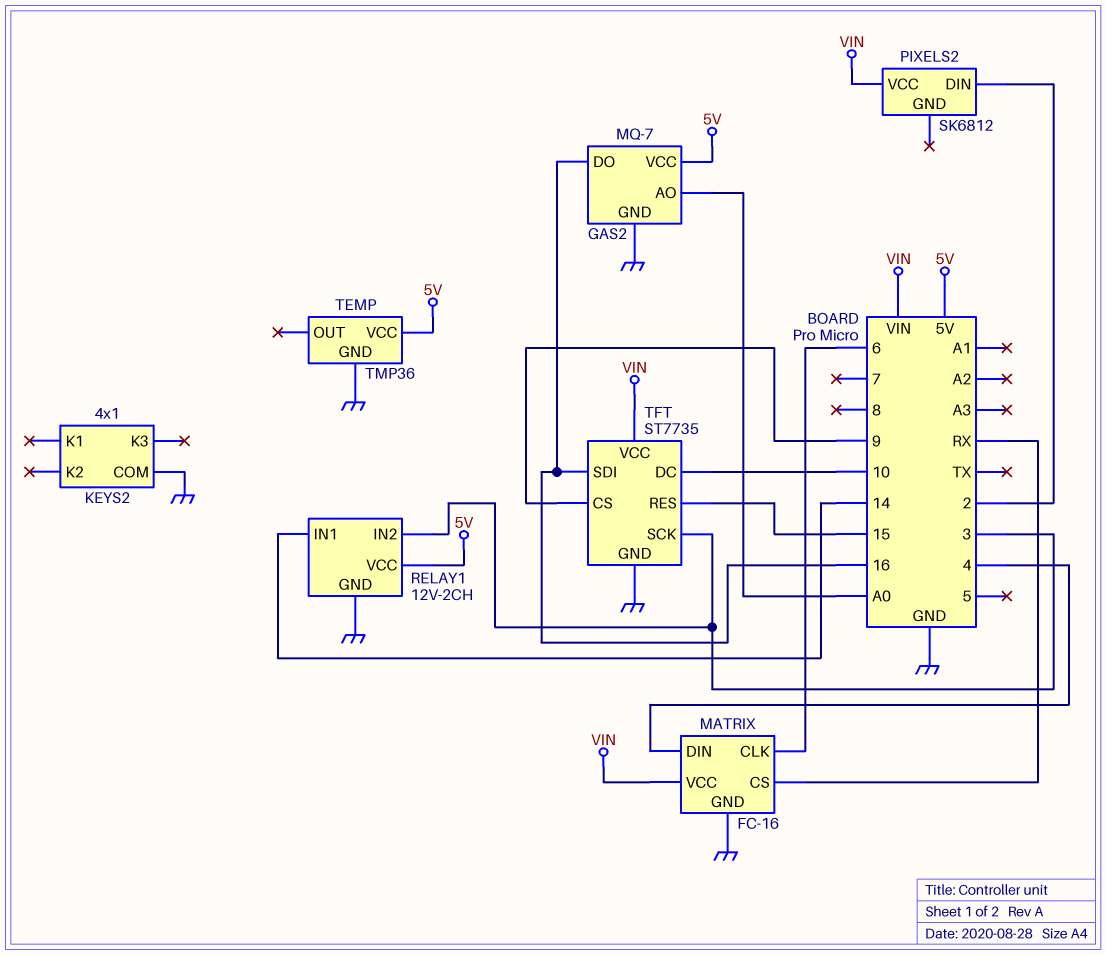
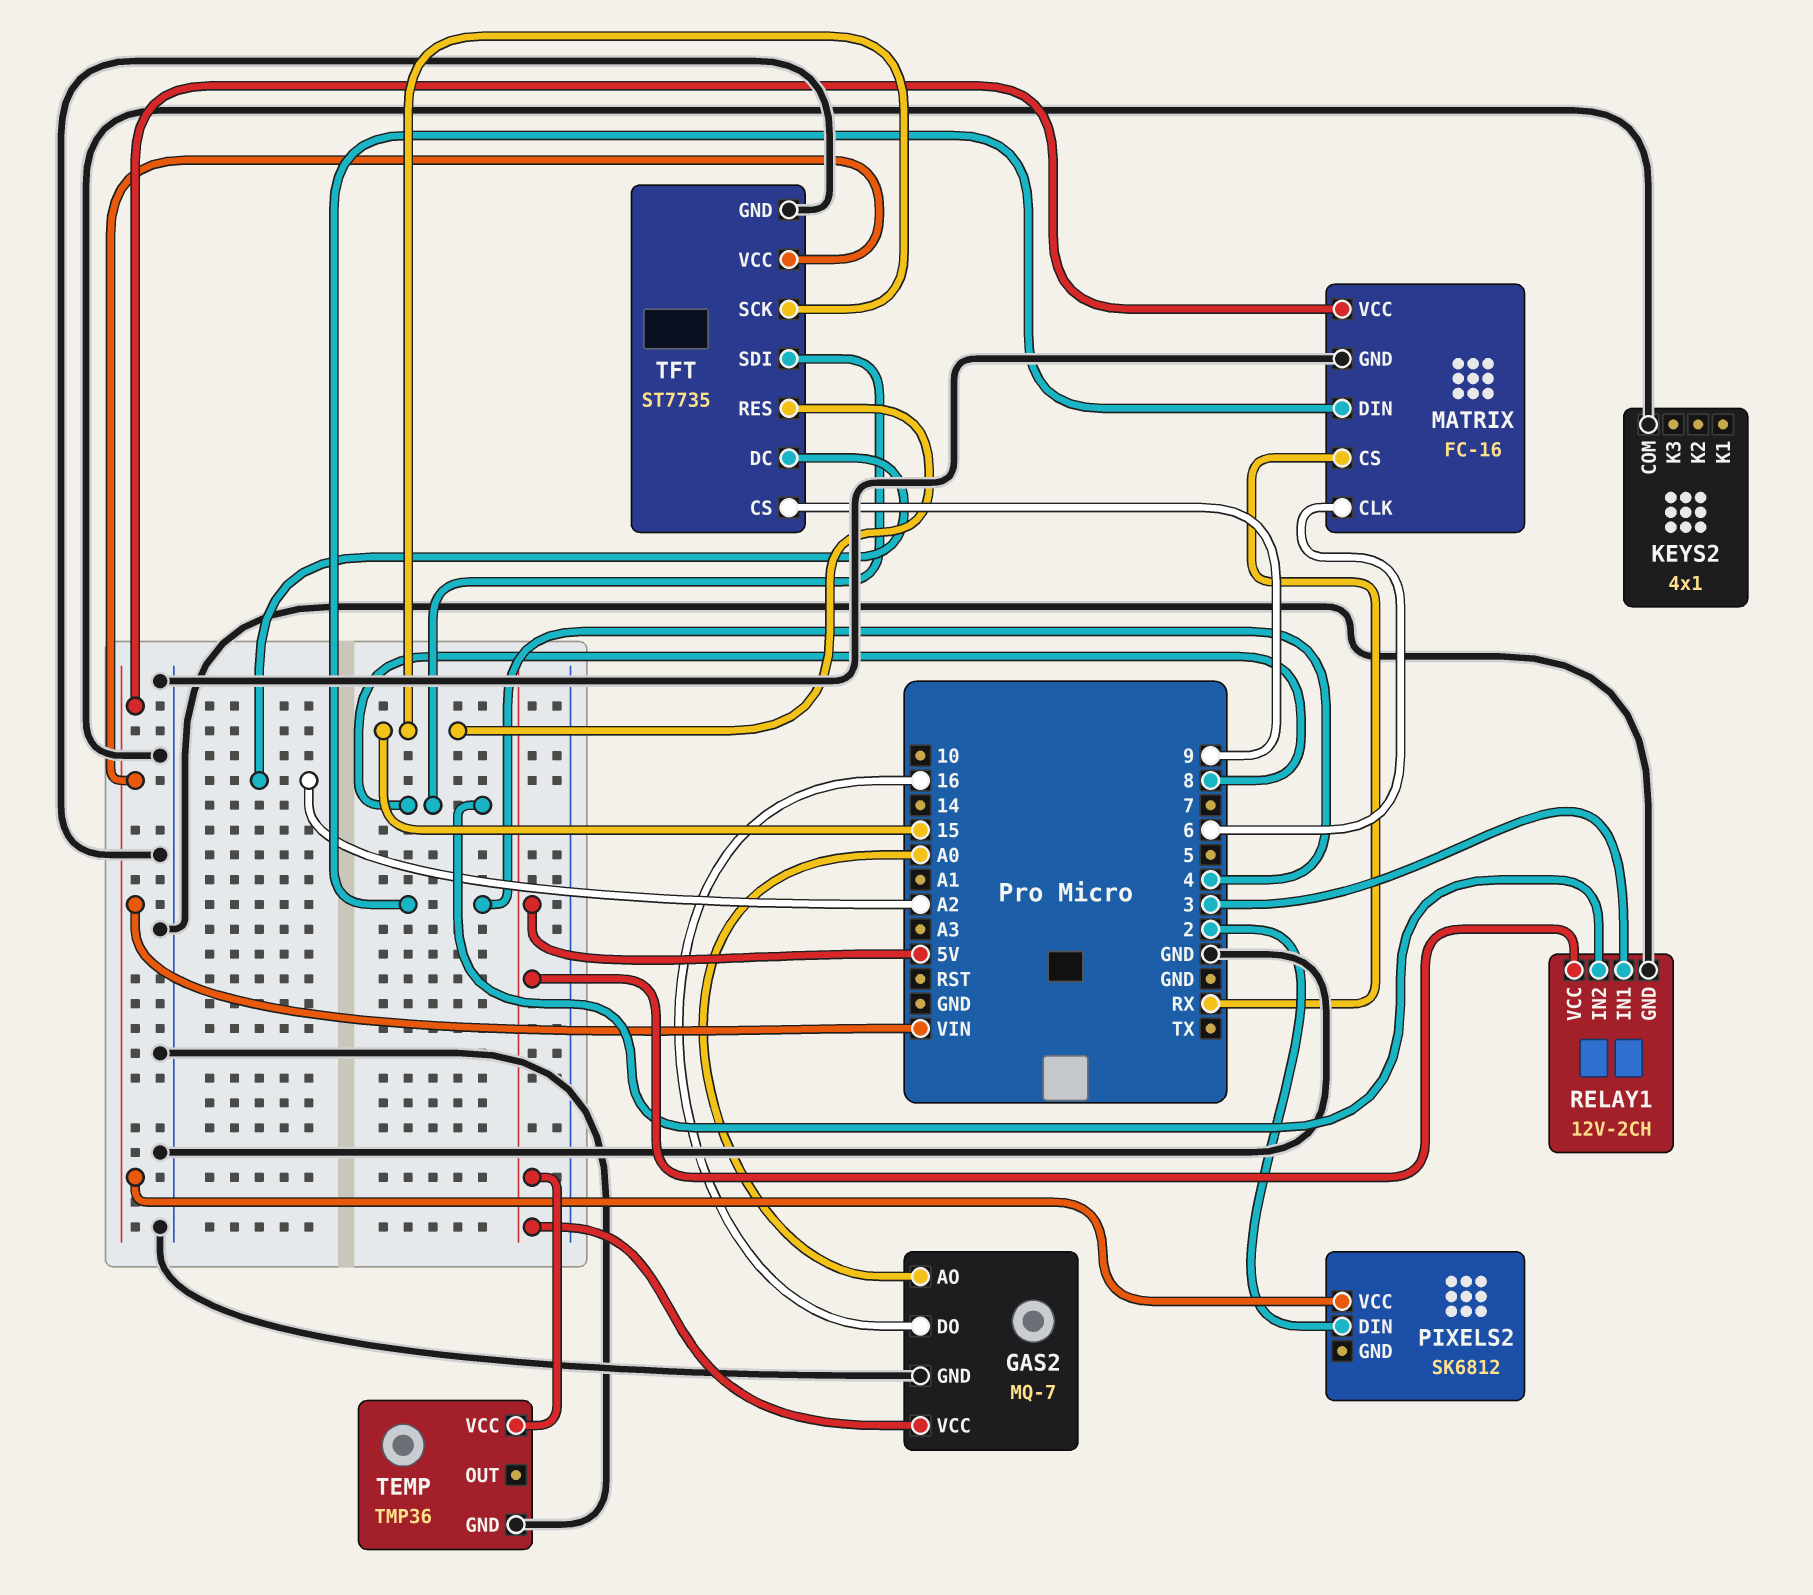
RELAY1 pin IN1: 14 -> 3
RELAY1 pin IN2: 3 -> 8
TFT pin DC: 10 -> A2
TFT pin SCK: 3 -> 15
TFT pin SDI: 16 -> 8

